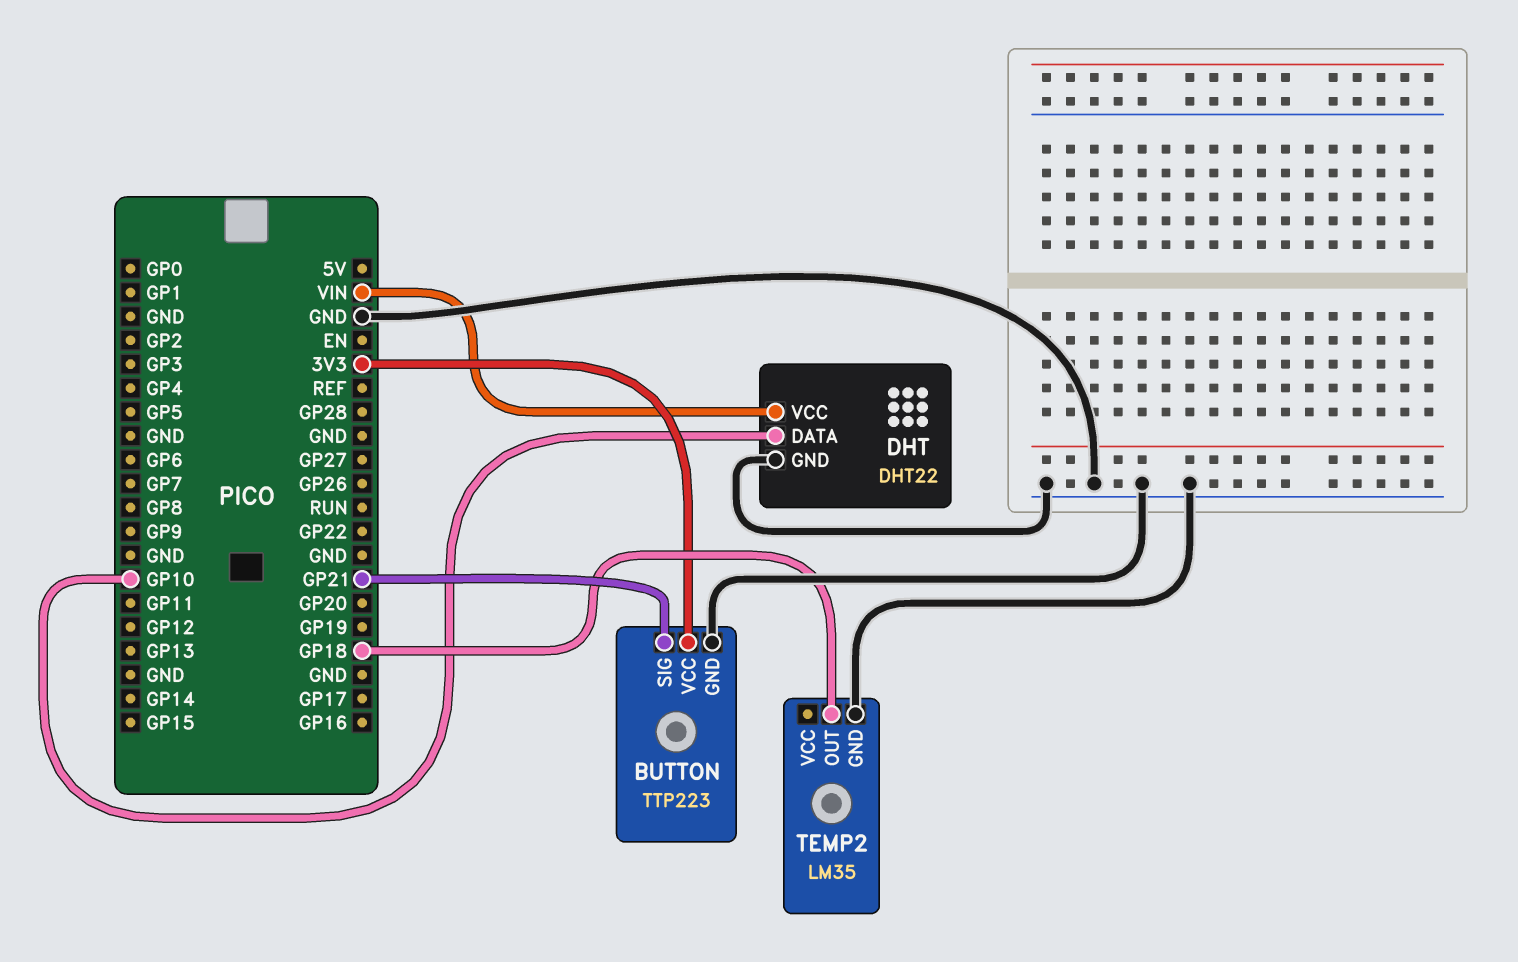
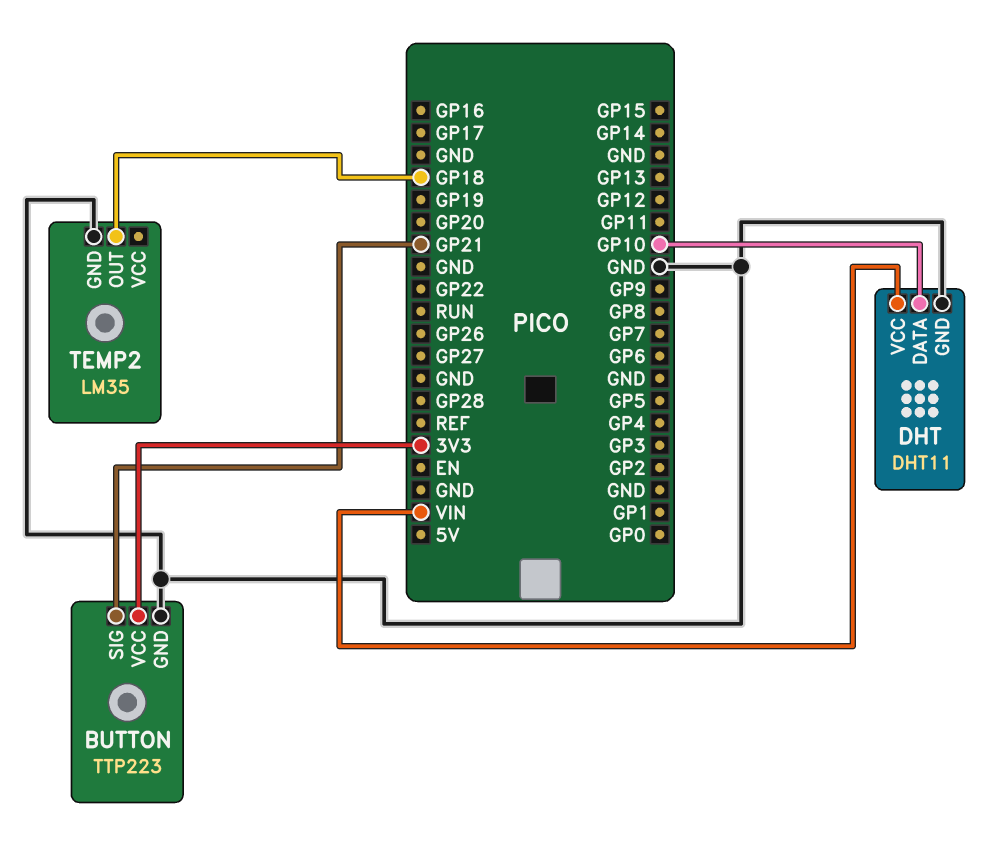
DHT: DHT22 -> DHT11

